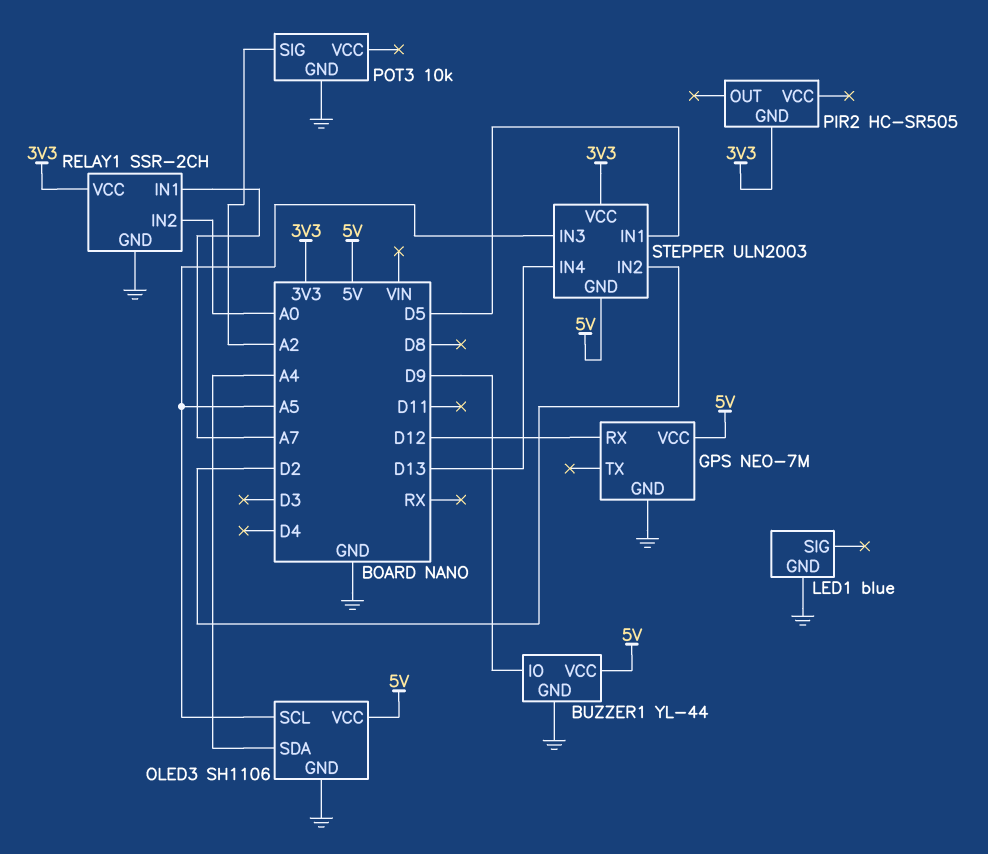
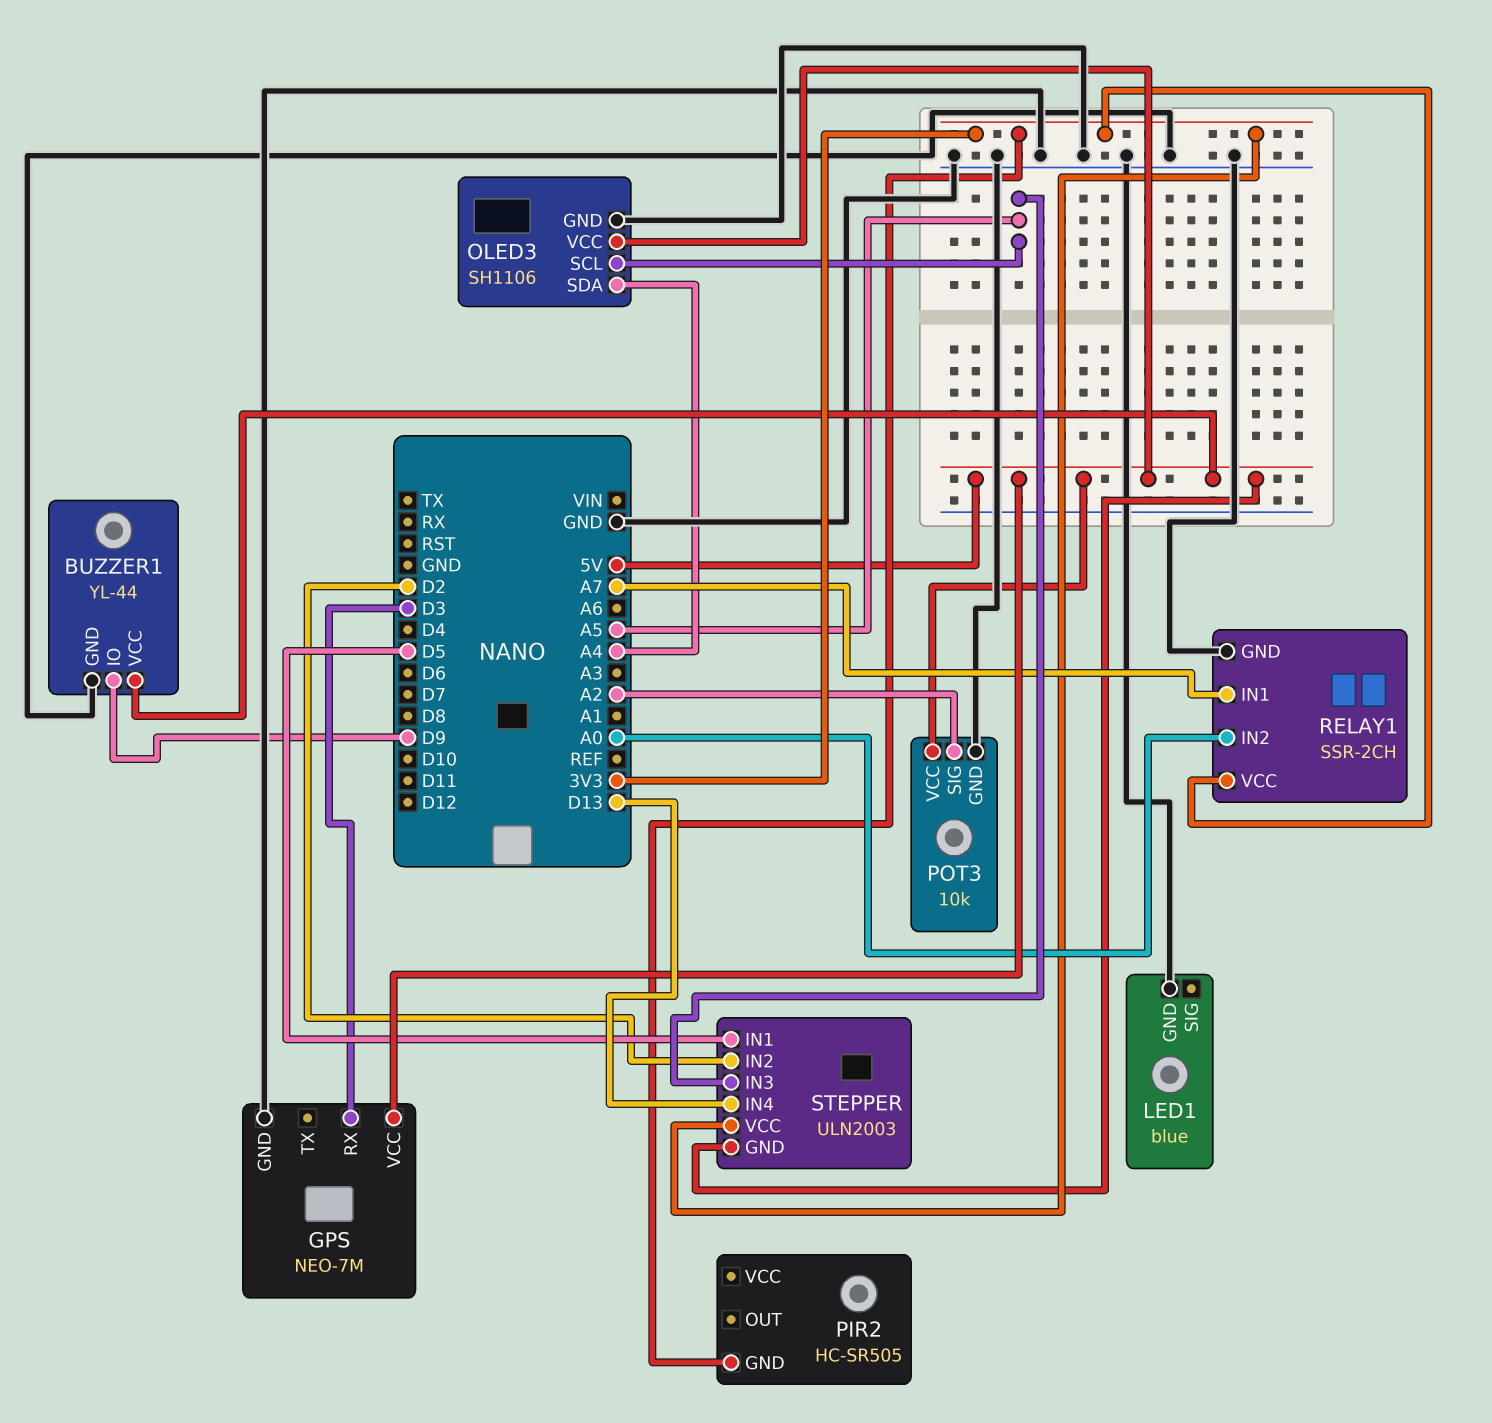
GPS pin RX: D12 -> D3
POT3 pin VCC: none -> 5V

